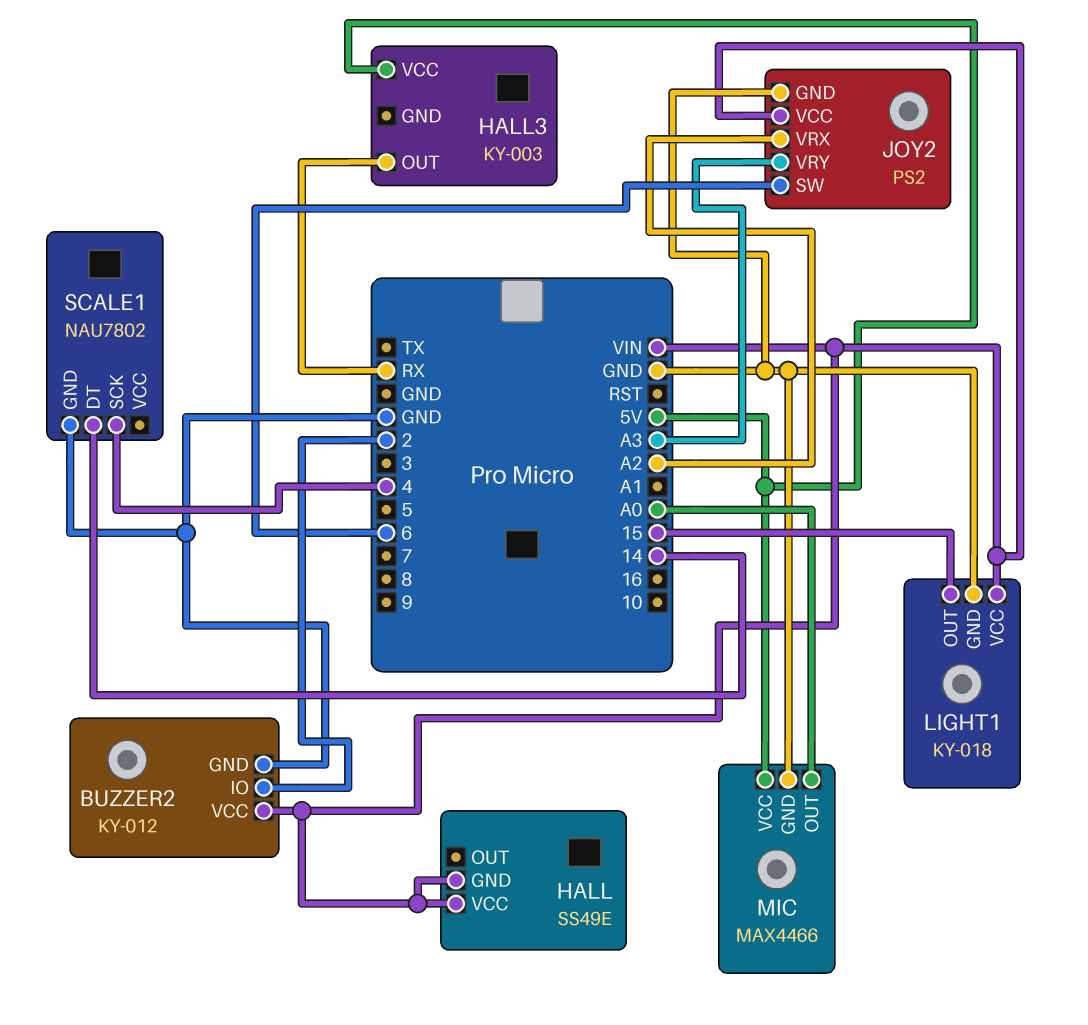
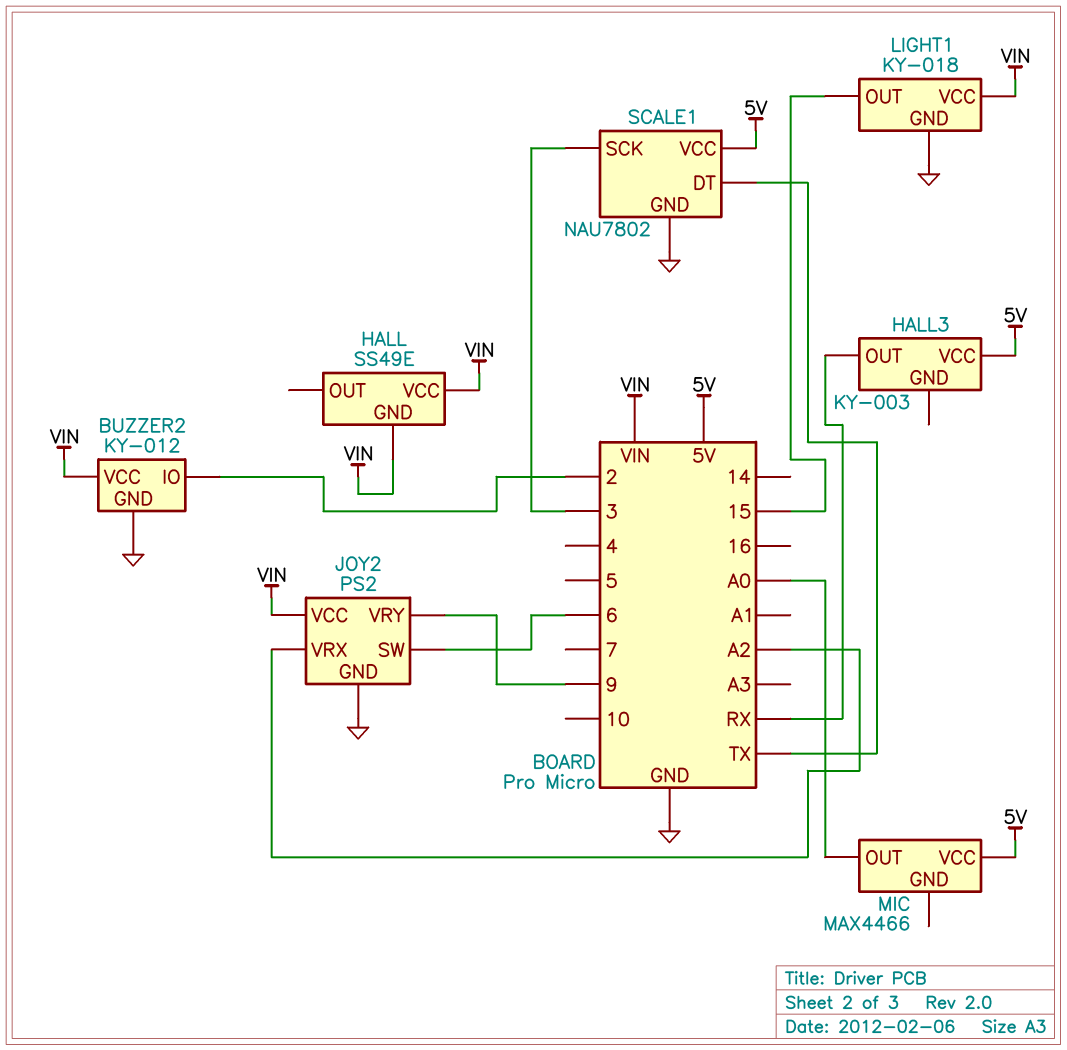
JOY2 pin VRY: A3 -> 9
MIC pin GND: GND -> none
SCALE1 pin DT: 14 -> TX
SCALE1 pin SCK: 4 -> 3
SCALE1 pin VCC: none -> 5V

